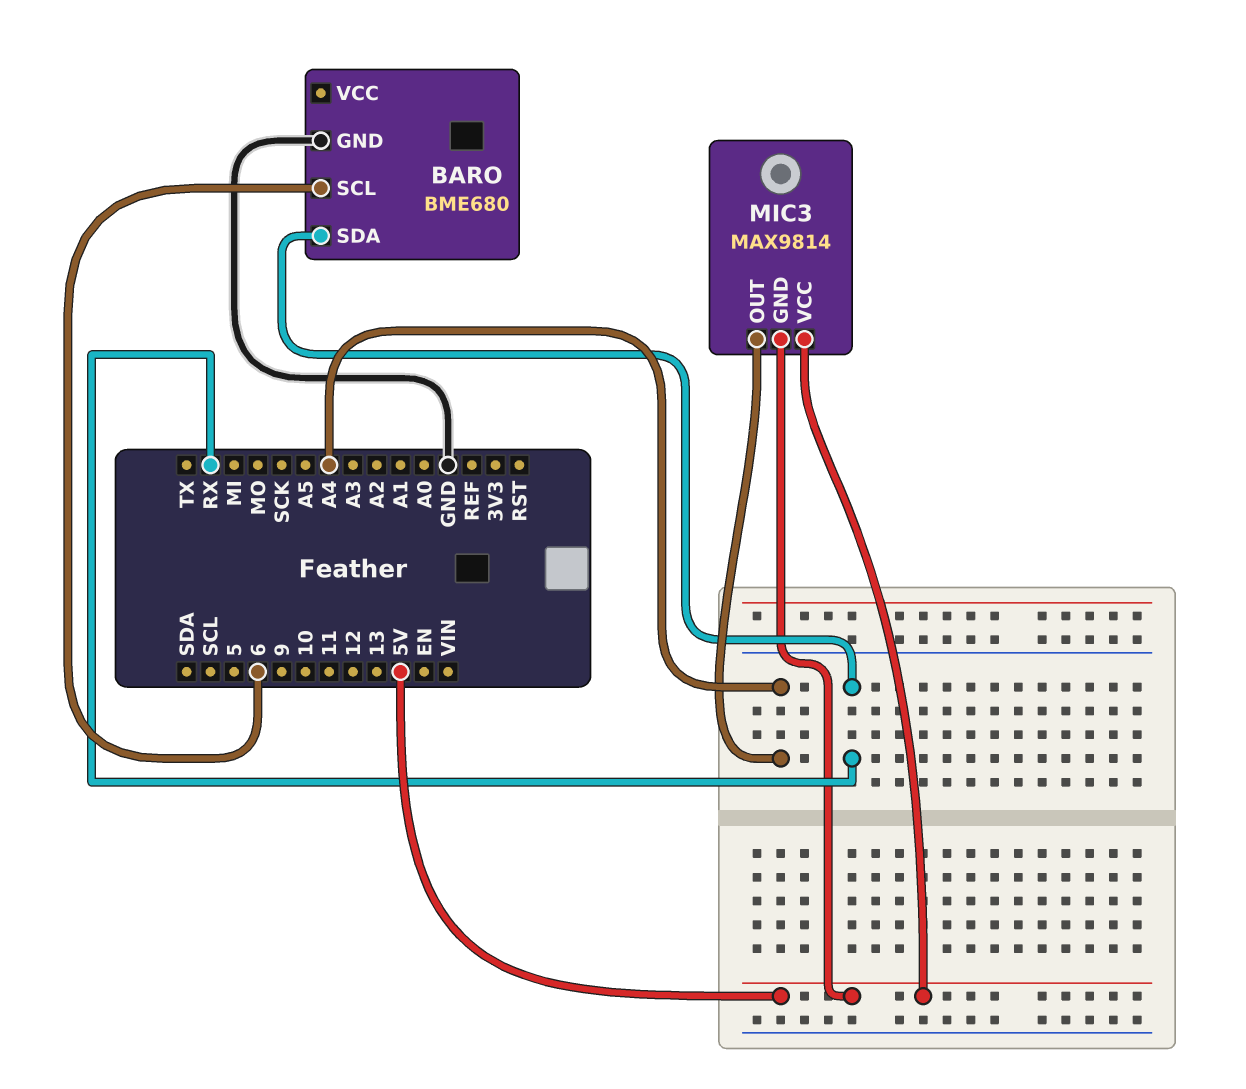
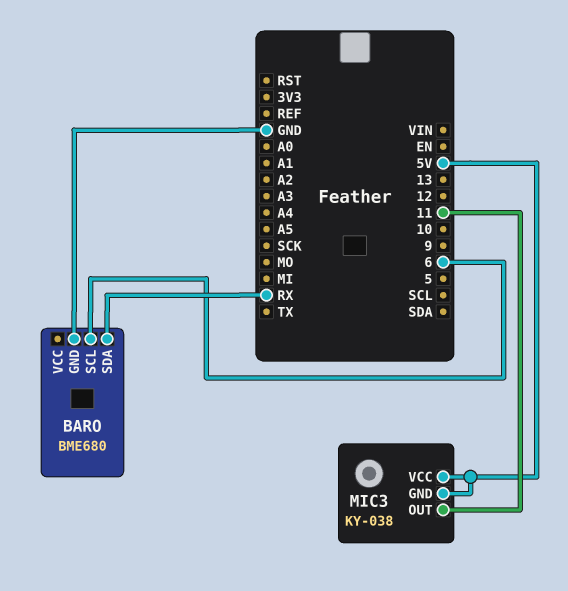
MIC3: MAX9814 -> KY-038
MIC3 pin OUT: A4 -> 11

